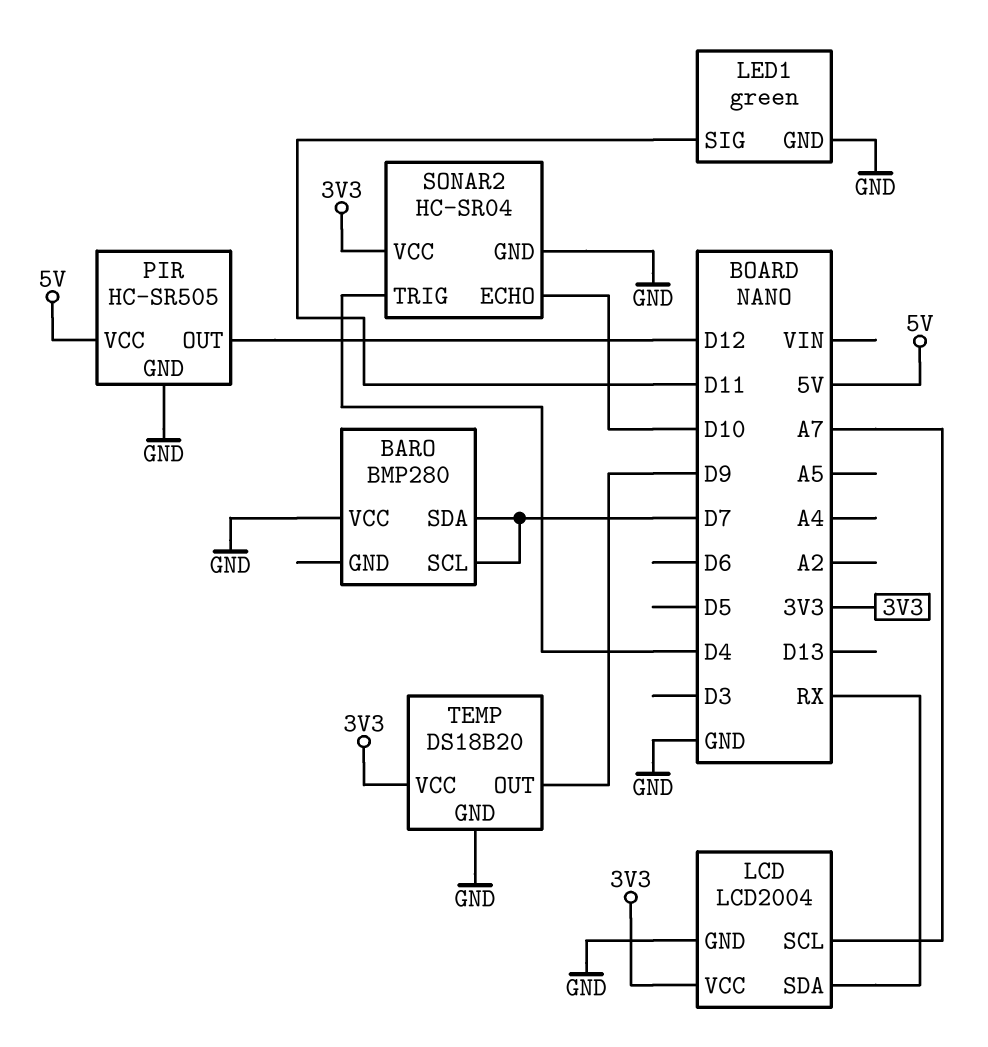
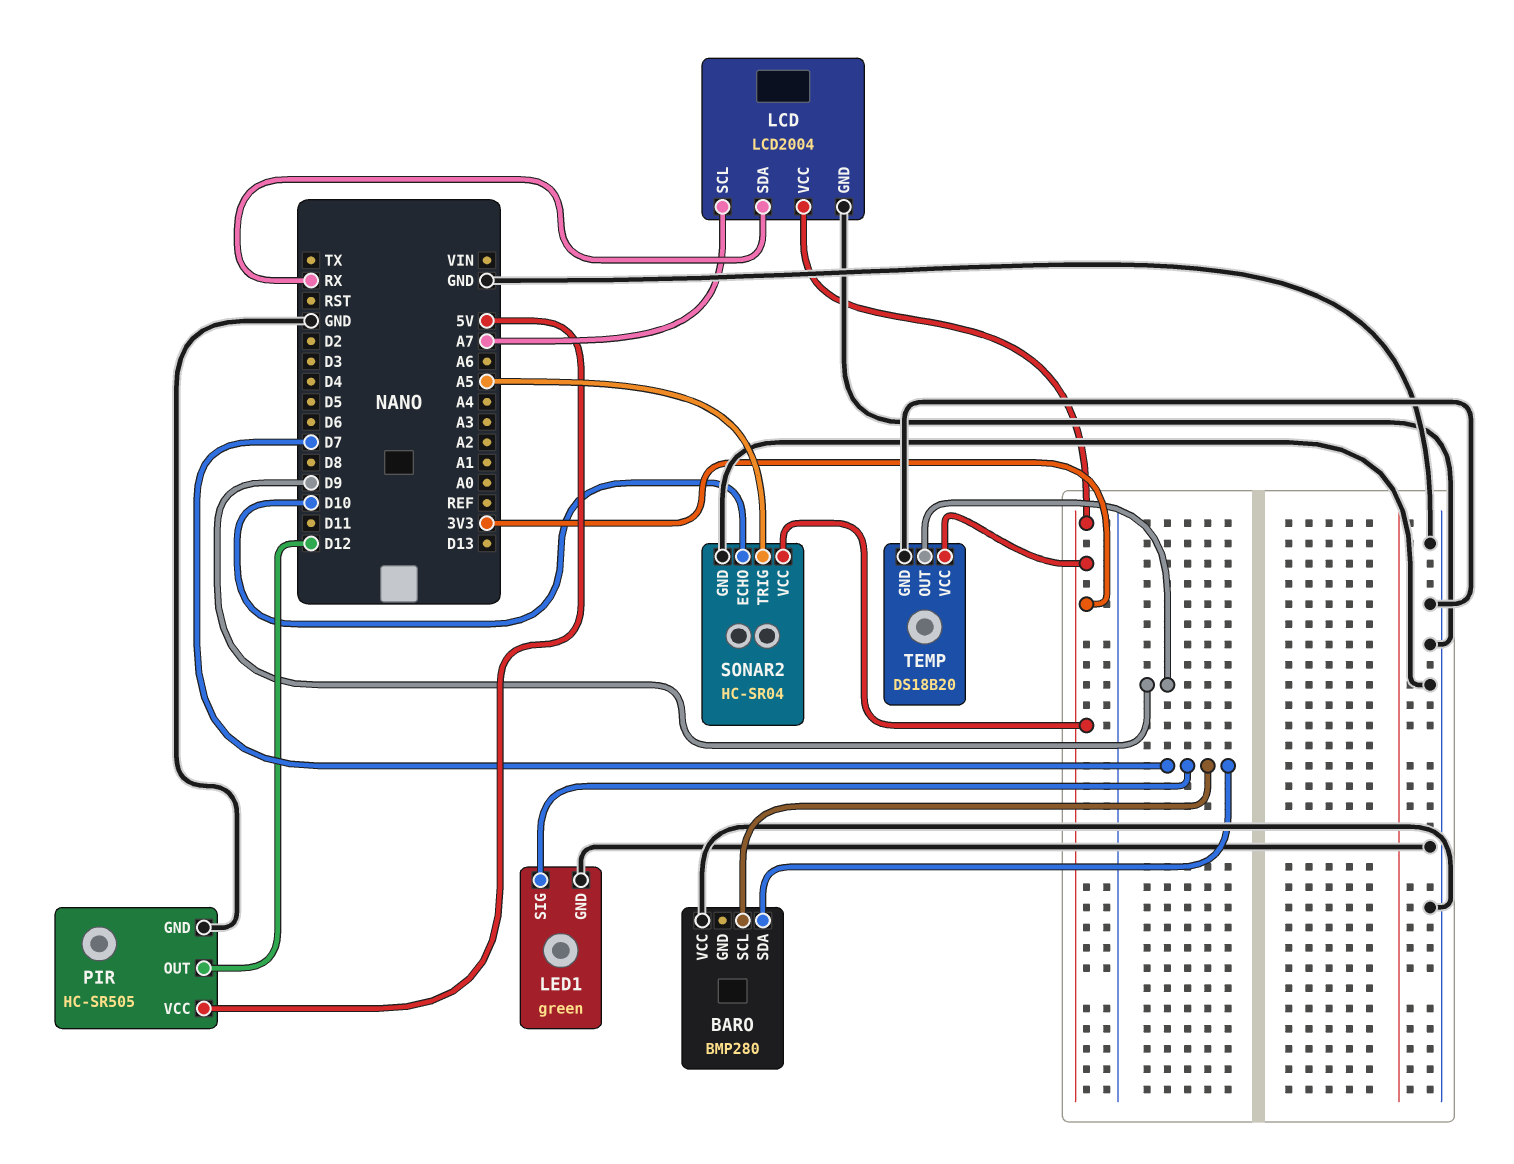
LED1 pin SIG: D11 -> D7
SONAR2 pin TRIG: D4 -> A5

